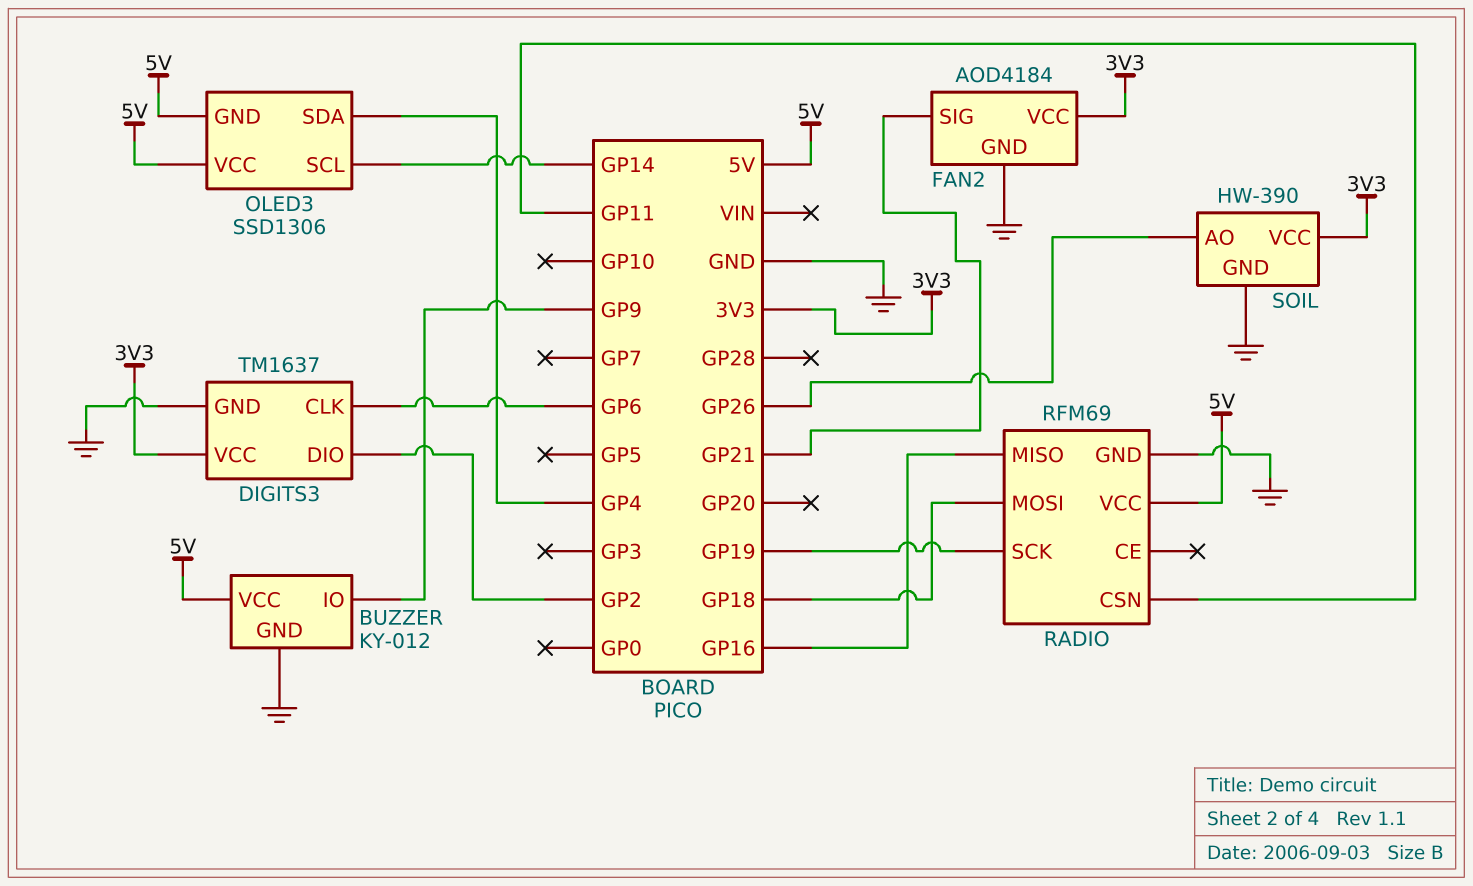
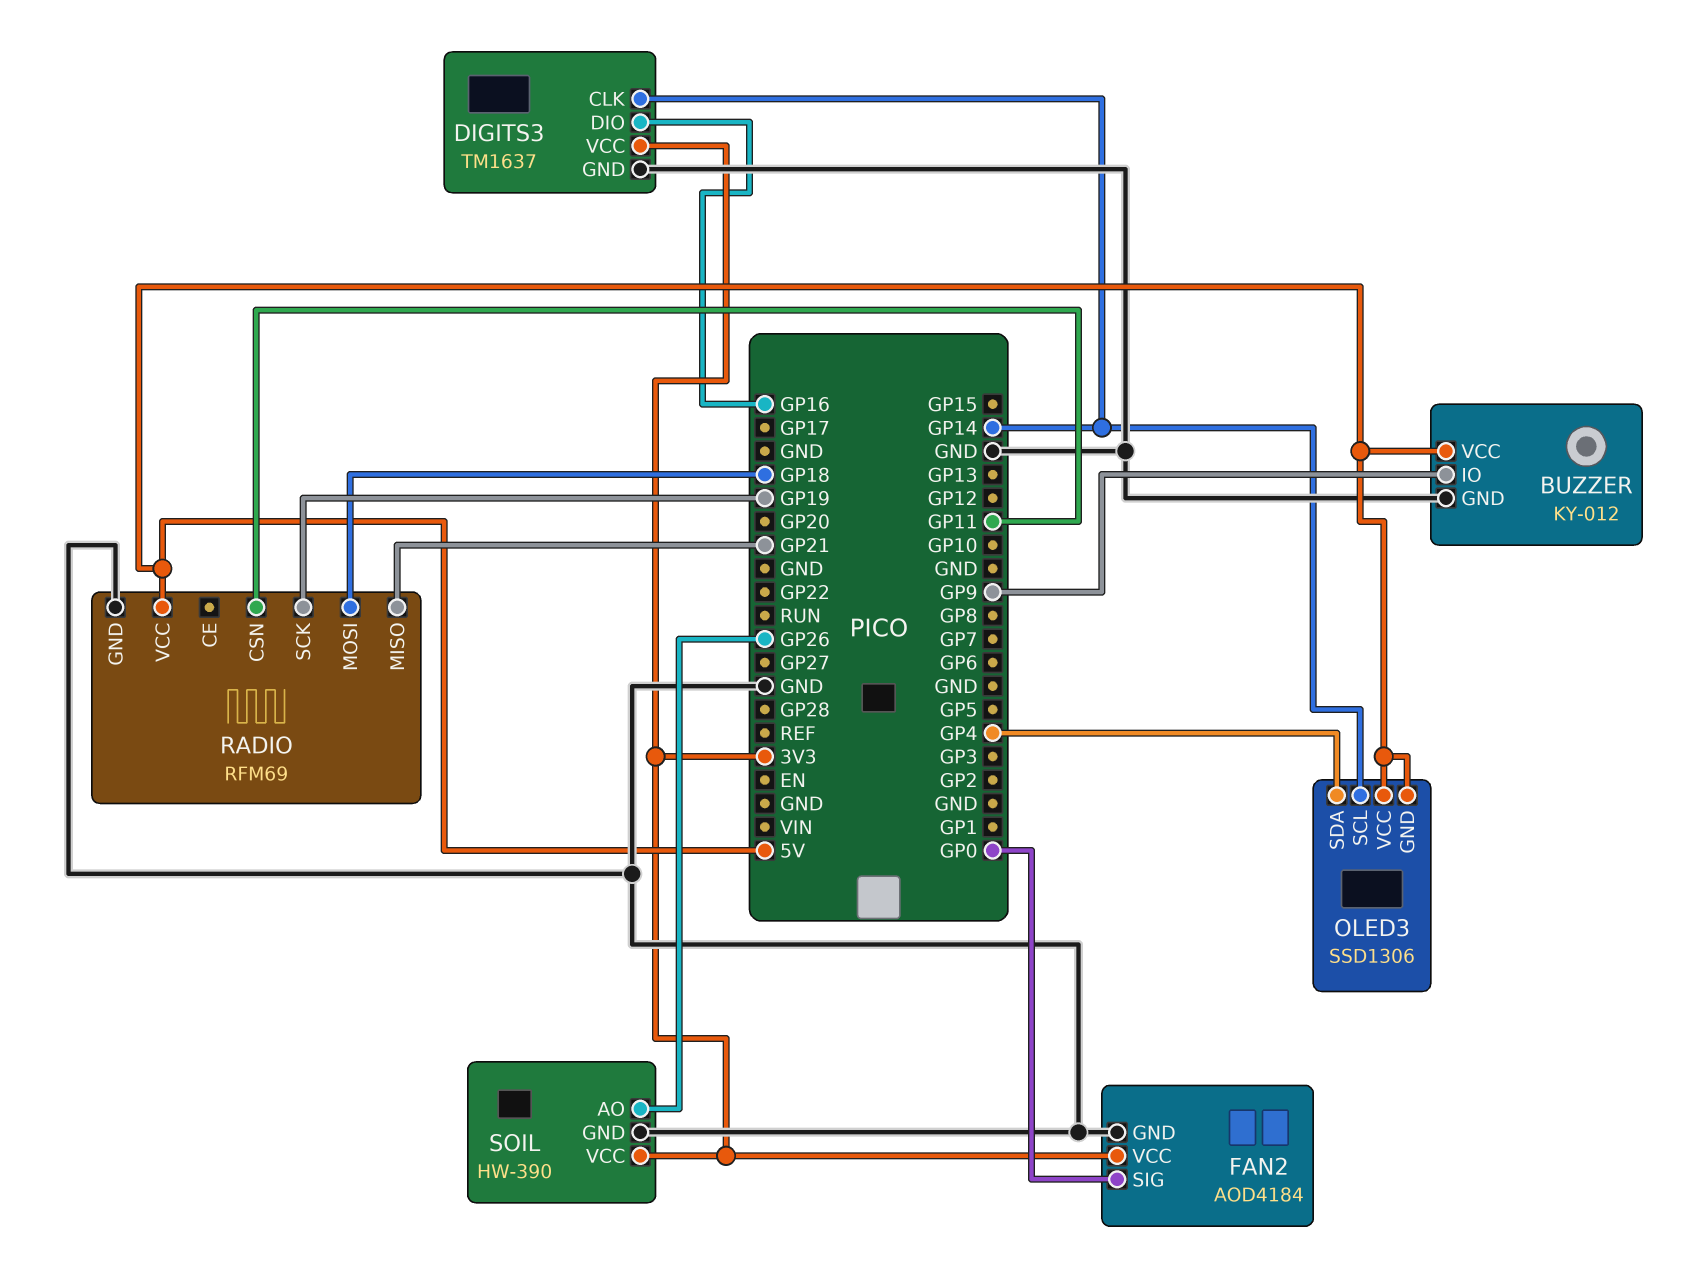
DIGITS3 pin CLK: GP6 -> GP14
DIGITS3 pin DIO: GP2 -> GP16
FAN2 pin SIG: GP21 -> GP0
RADIO pin MISO: GP16 -> GP21

